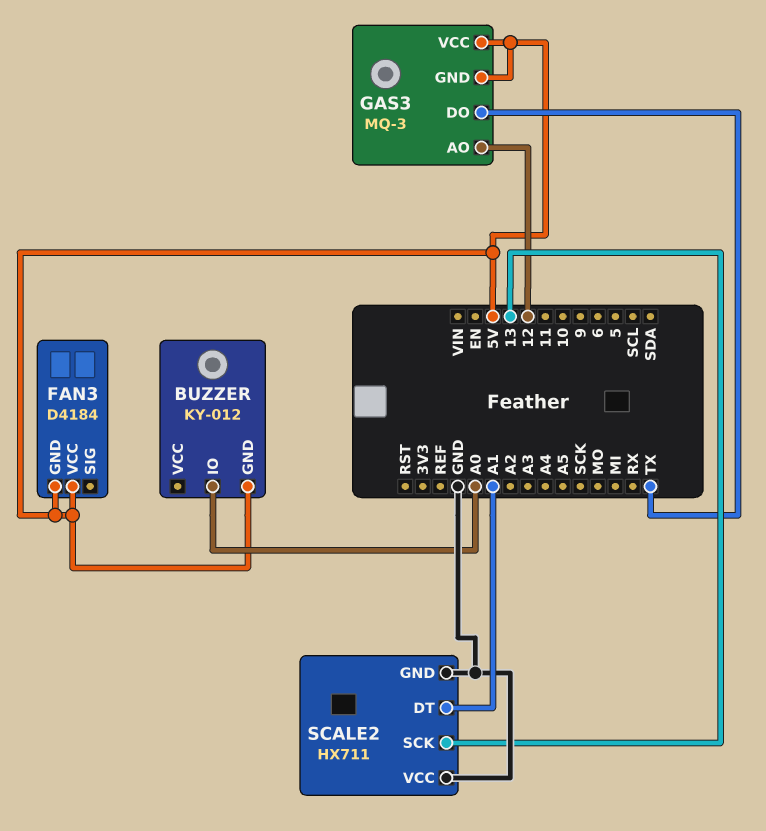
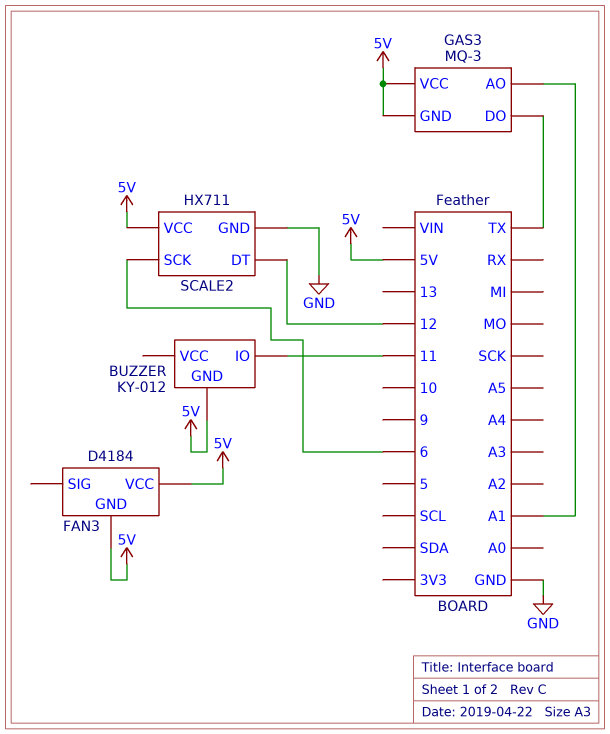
BUZZER pin IO: A0 -> 11
GAS3 pin AO: 12 -> A1
SCALE2 pin DT: A1 -> 12
SCALE2 pin SCK: 13 -> 6
SCALE2 pin VCC: GND -> 5V

